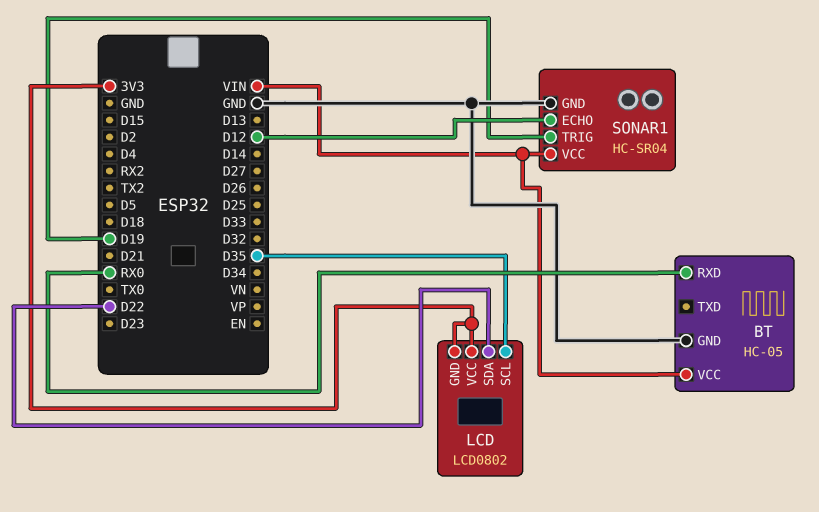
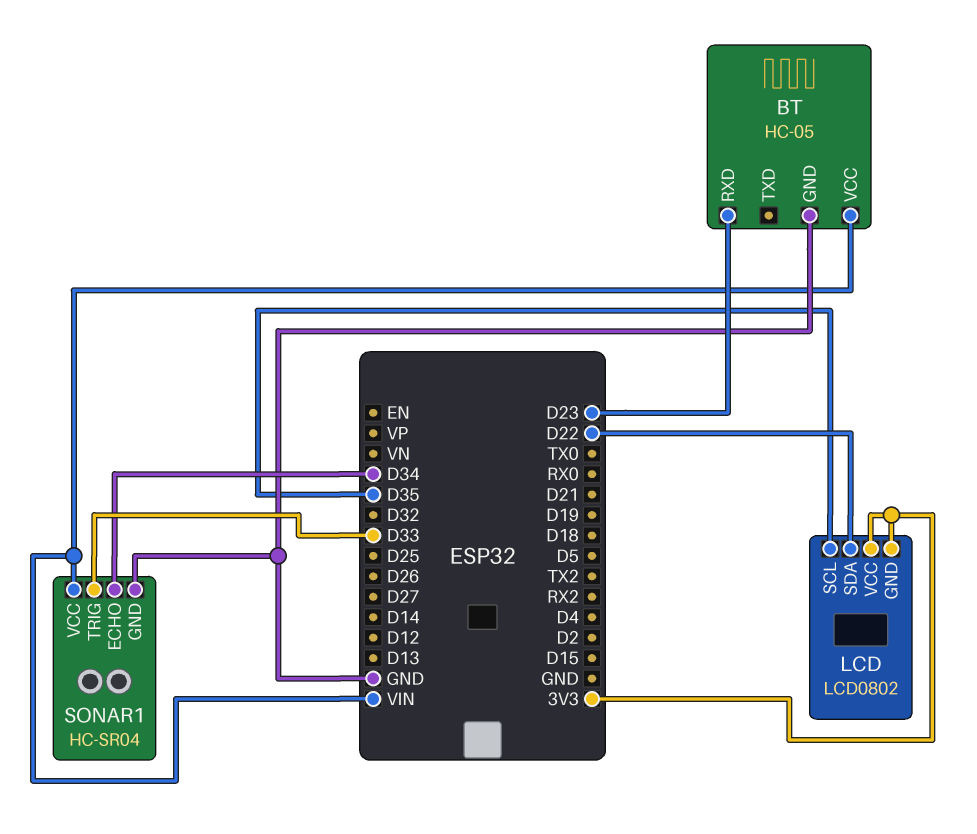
BT pin RXD: RX0 -> D23
SONAR1 pin ECHO: D12 -> D34
SONAR1 pin TRIG: D19 -> D33

